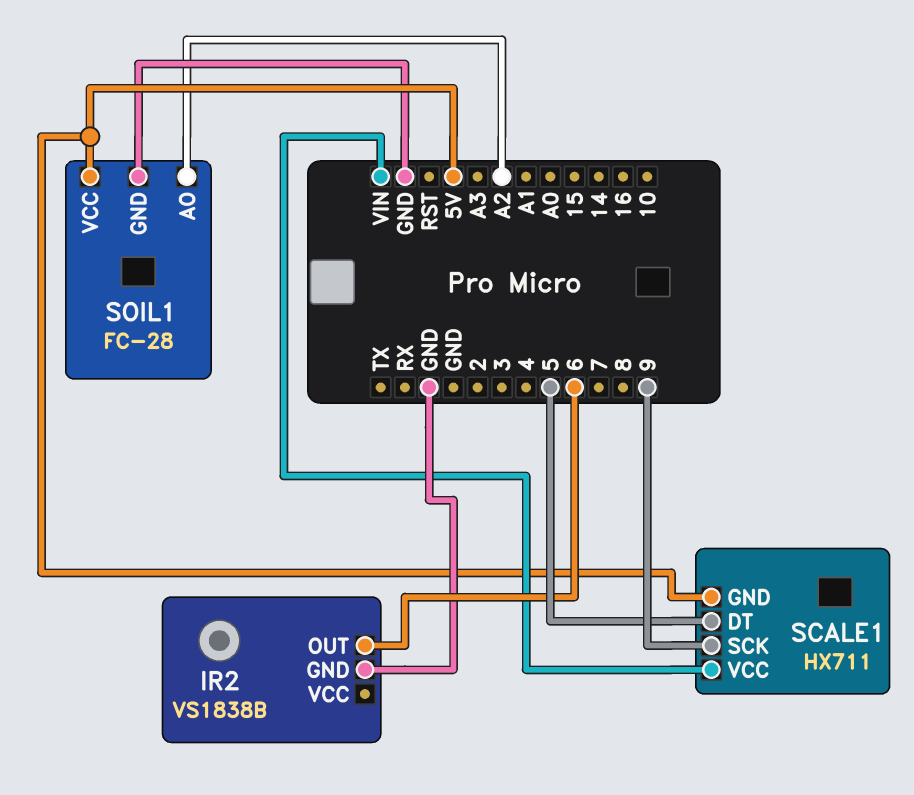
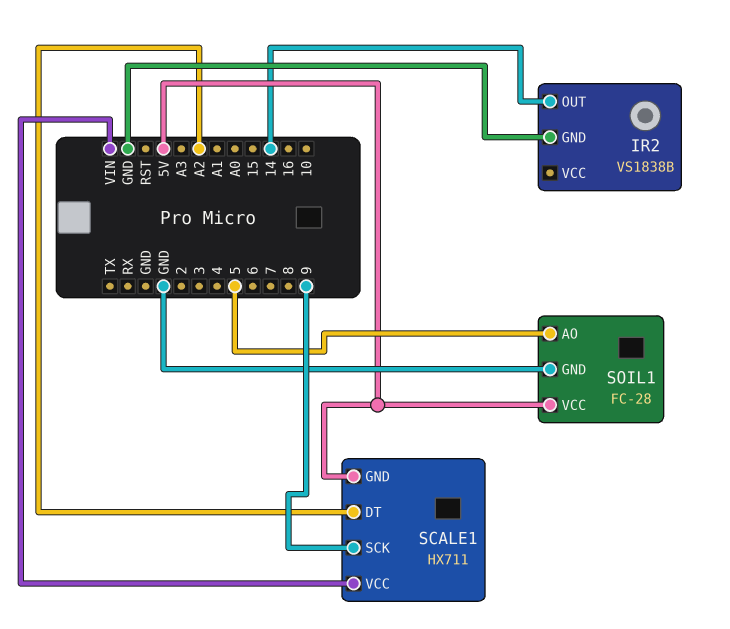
IR2 pin OUT: 6 -> 14
SCALE1 pin DT: 5 -> A2
SOIL1 pin AO: A2 -> 5

